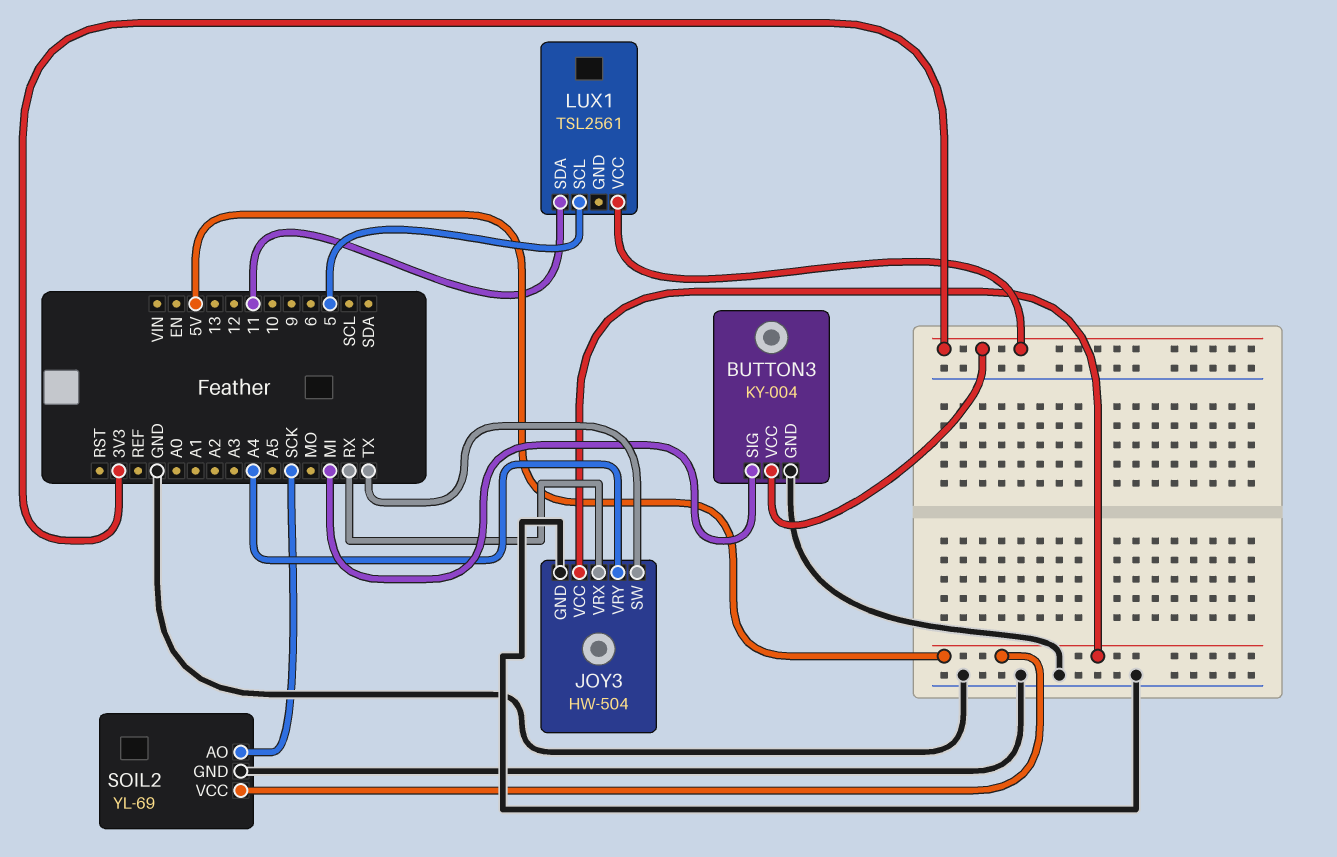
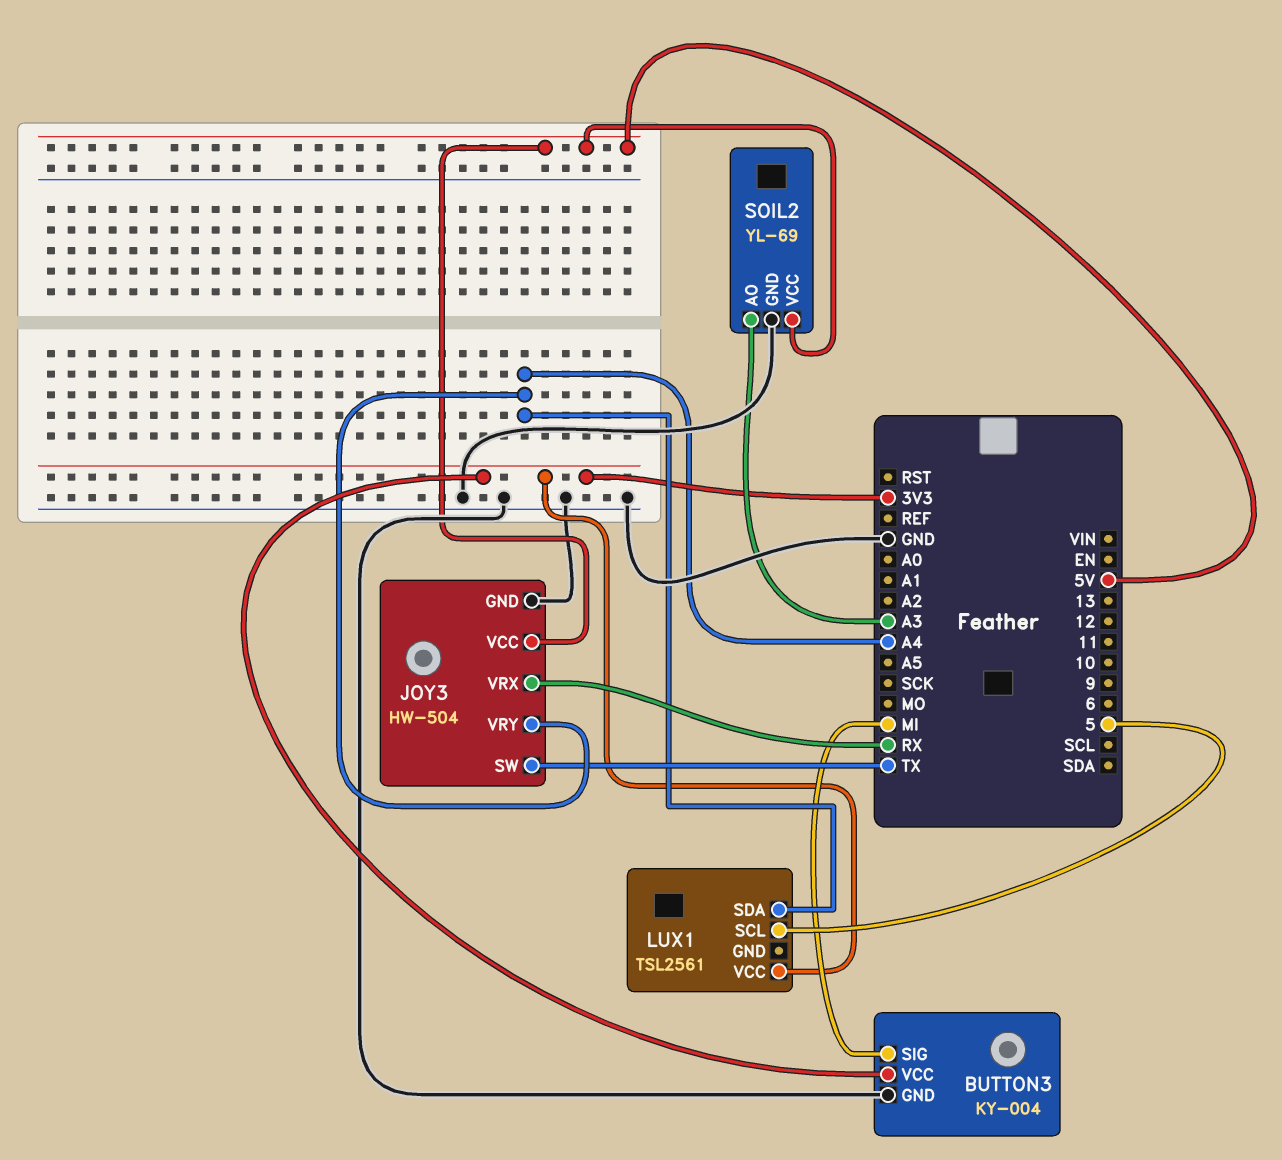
LUX1 pin SDA: 11 -> A4
SOIL2 pin AO: SCK -> A3

